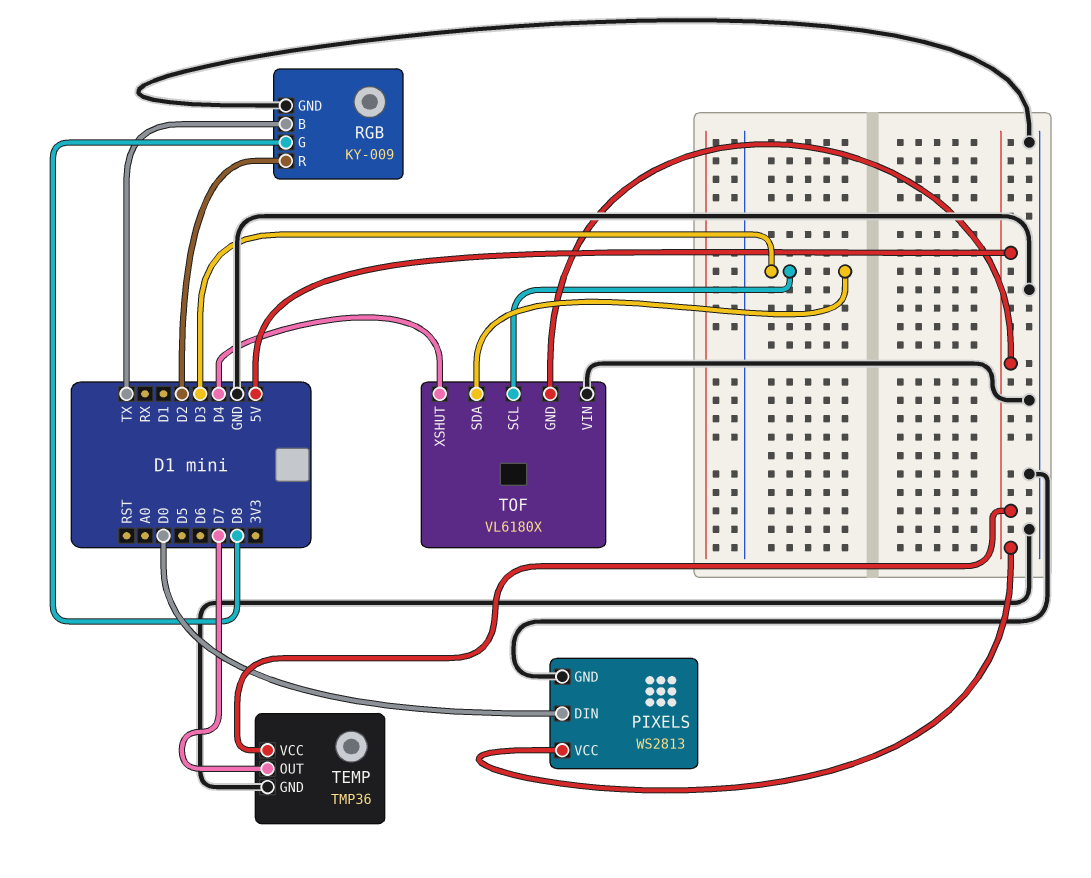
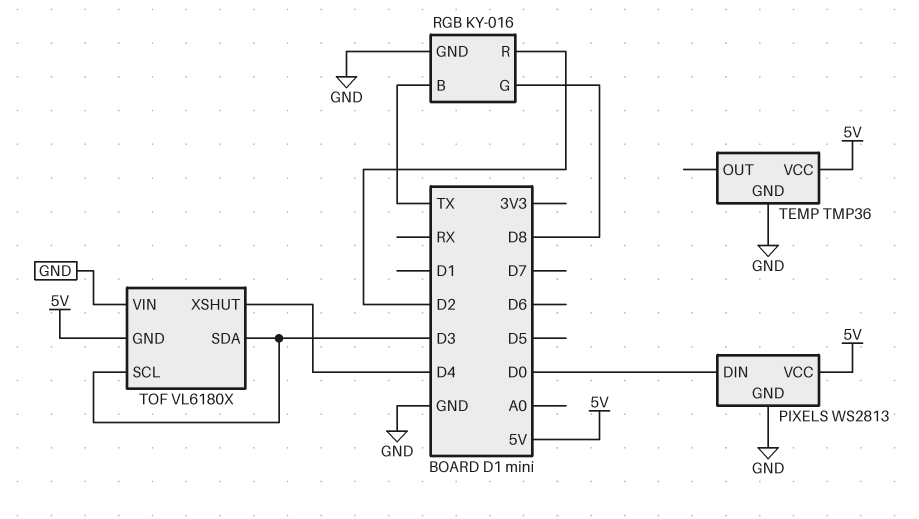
RGB: KY-009 -> KY-016
TEMP pin OUT: D7 -> none

